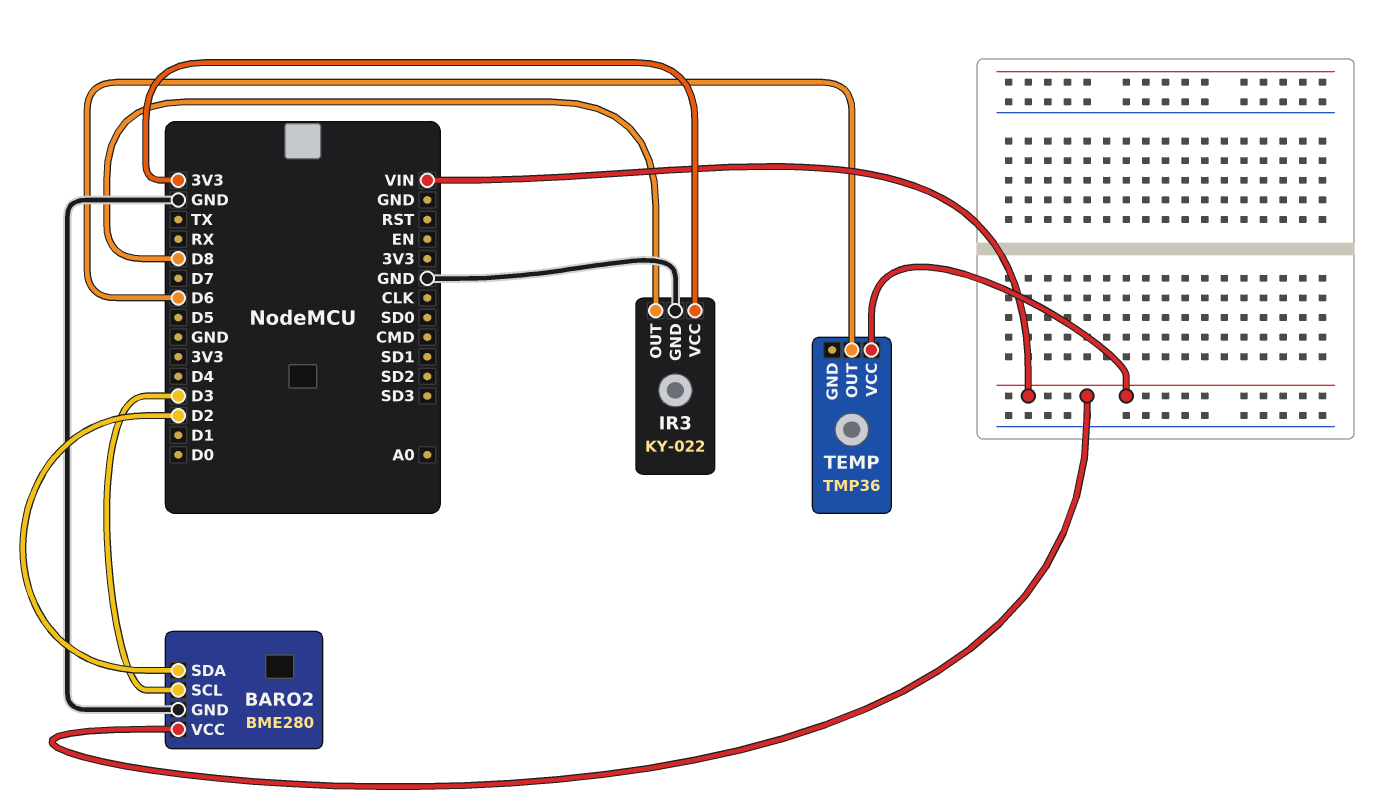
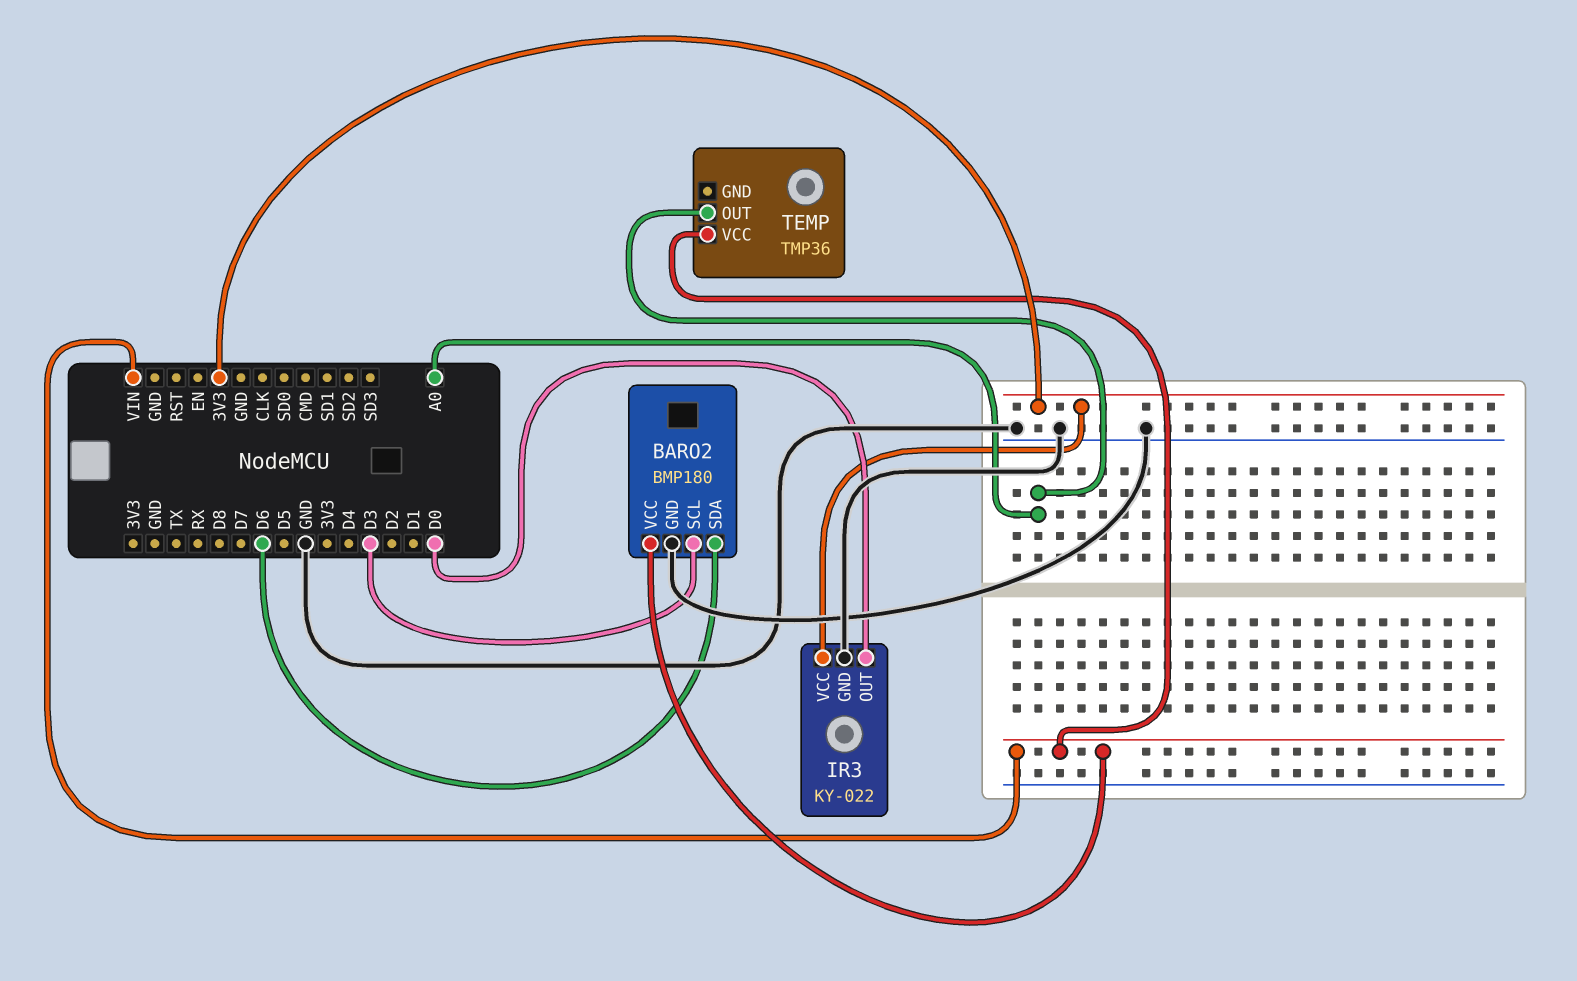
BARO2: BME280 -> BMP180
BARO2 pin SDA: D2 -> D6
IR3 pin OUT: D8 -> D0
TEMP pin OUT: D6 -> A0

